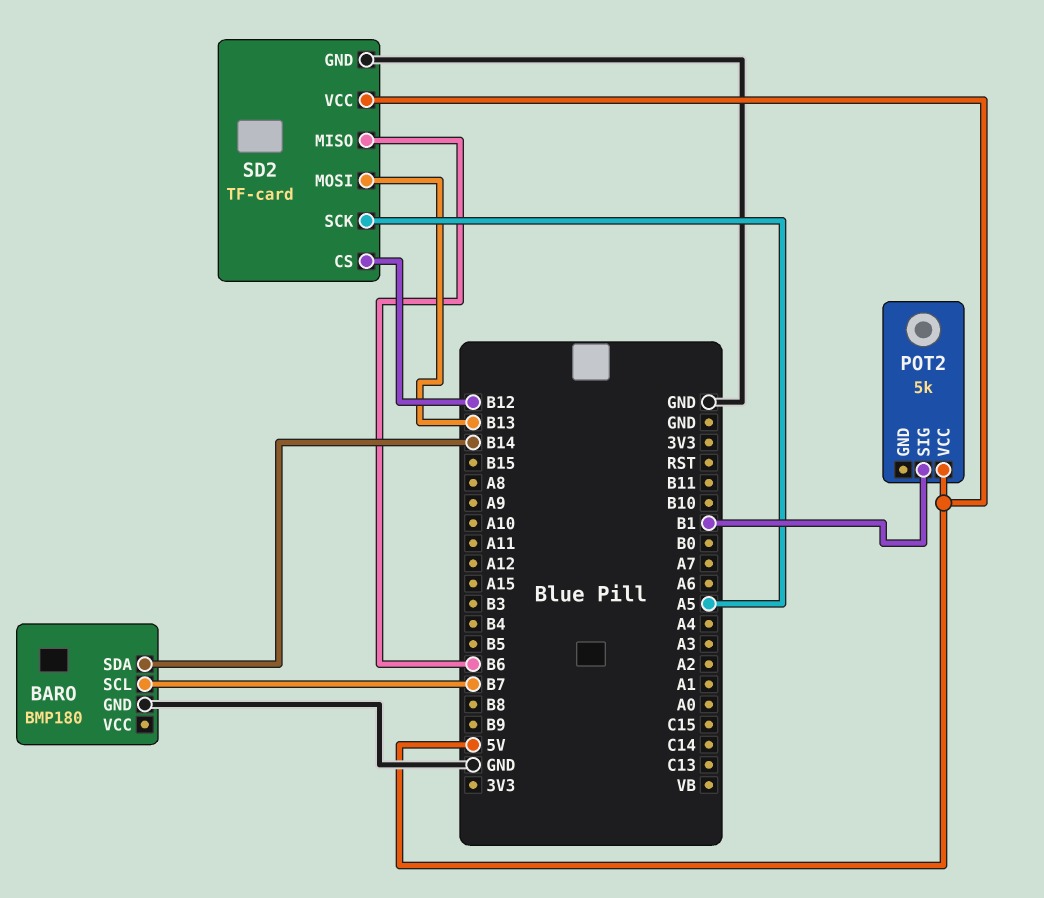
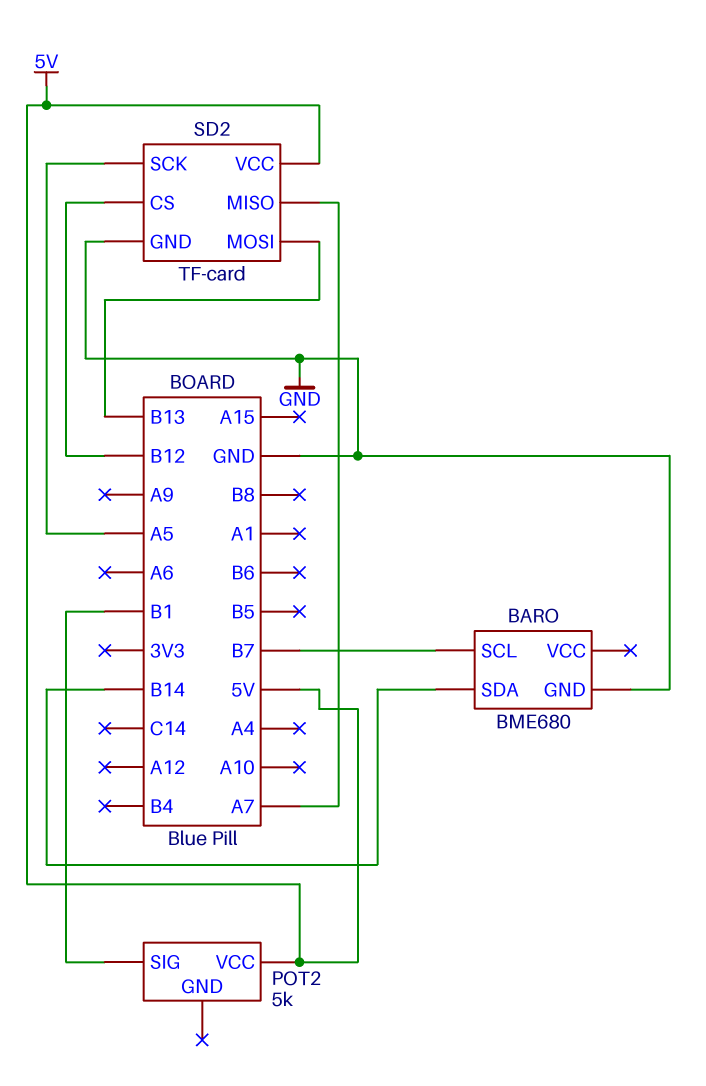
BARO: BMP180 -> BME680
SD2 pin MISO: B6 -> A7

